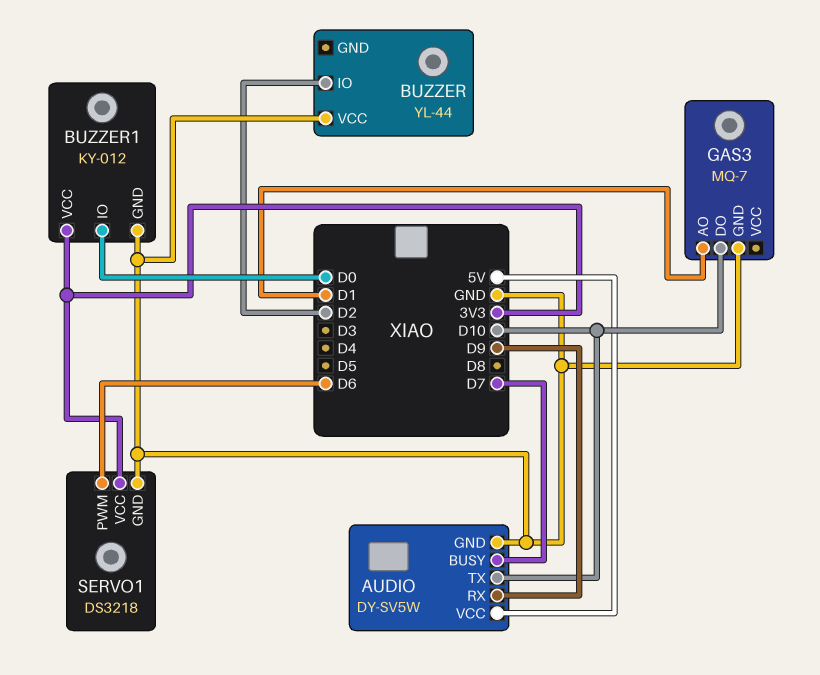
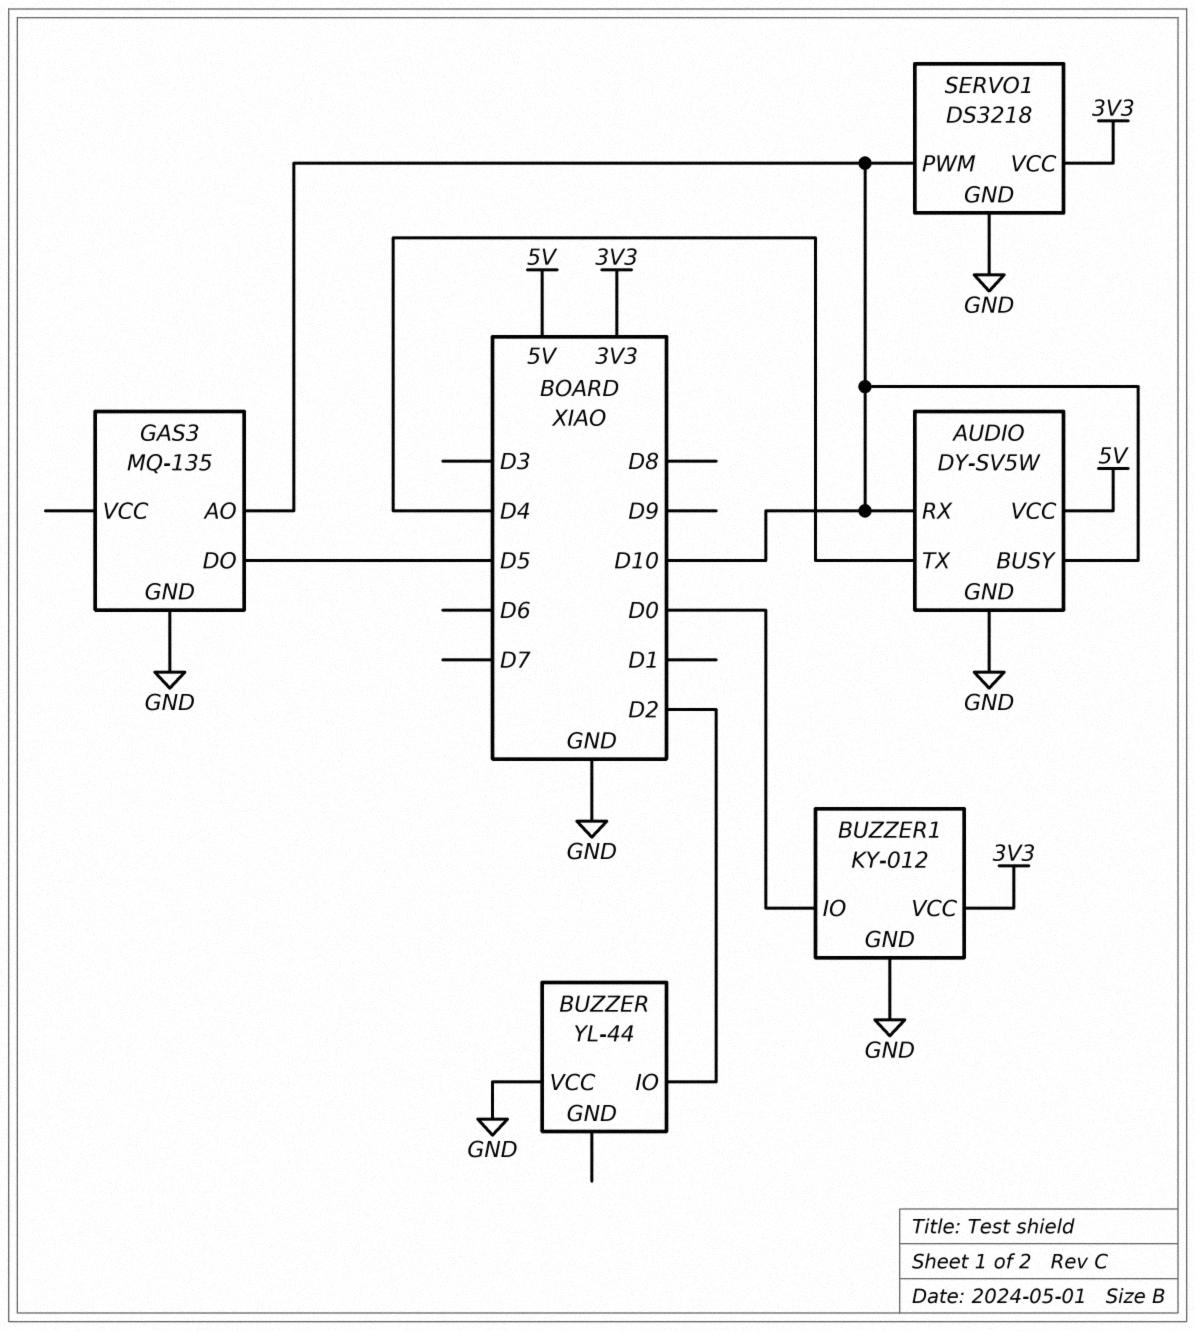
AUDIO pin BUSY: D7 -> D10
AUDIO pin RX: D9 -> D10
AUDIO pin TX: D10 -> D4
GAS3: MQ-7 -> MQ-135
GAS3 pin AO: D1 -> D10
GAS3 pin DO: D10 -> D5
SERVO1 pin PWM: D6 -> D10

